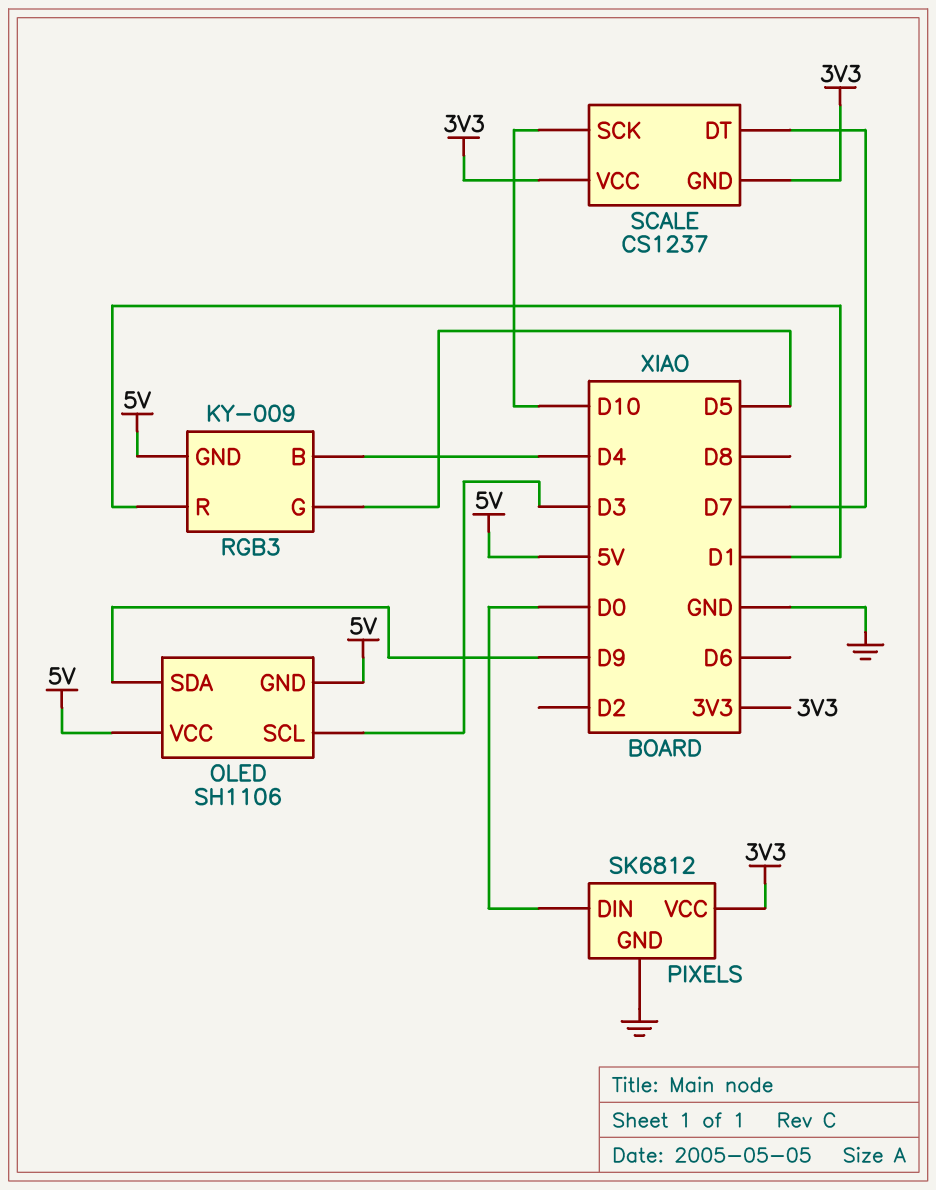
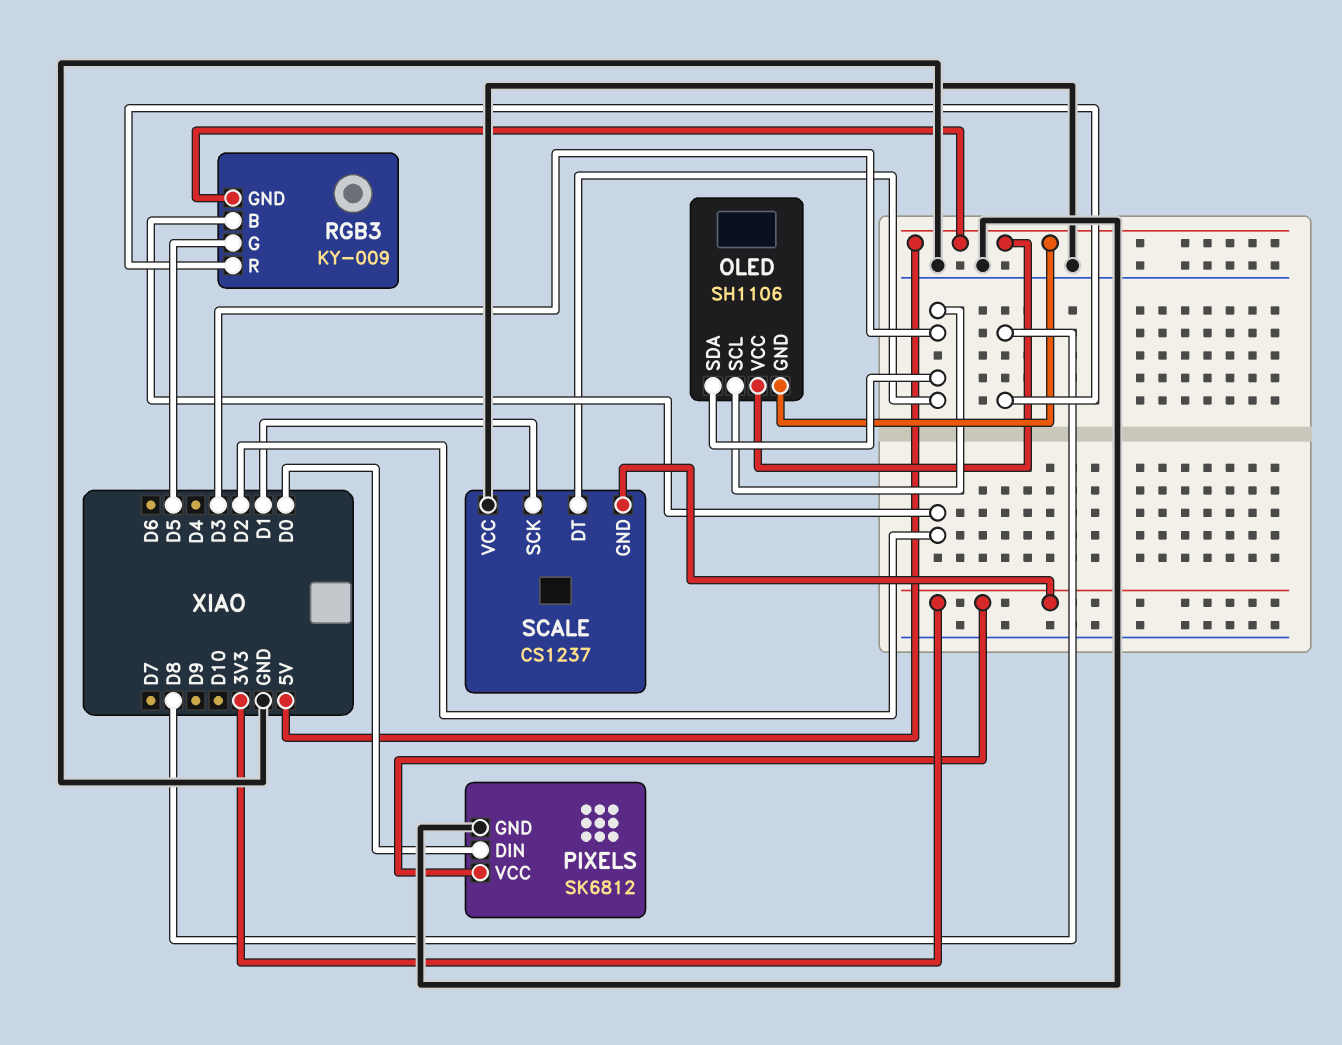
OLED pin SDA: D9 -> D3
RGB3 pin B: D4 -> D2
RGB3 pin R: D1 -> D8
SCALE pin DT: D7 -> D3
SCALE pin SCK: D10 -> D1
SCALE pin VCC: 3V3 -> GND

